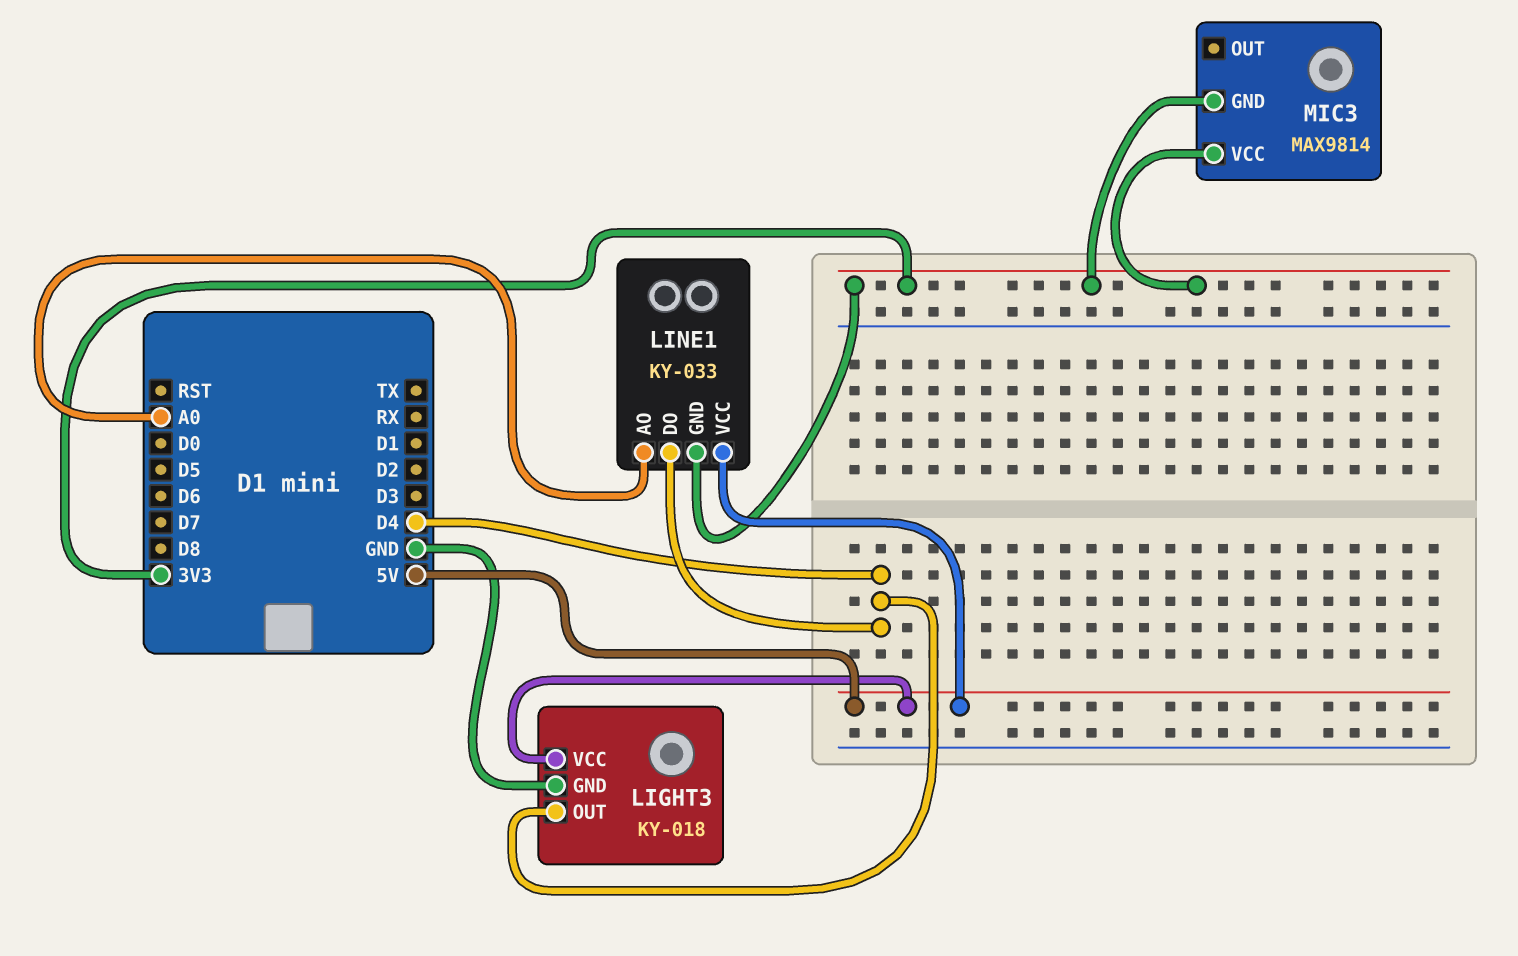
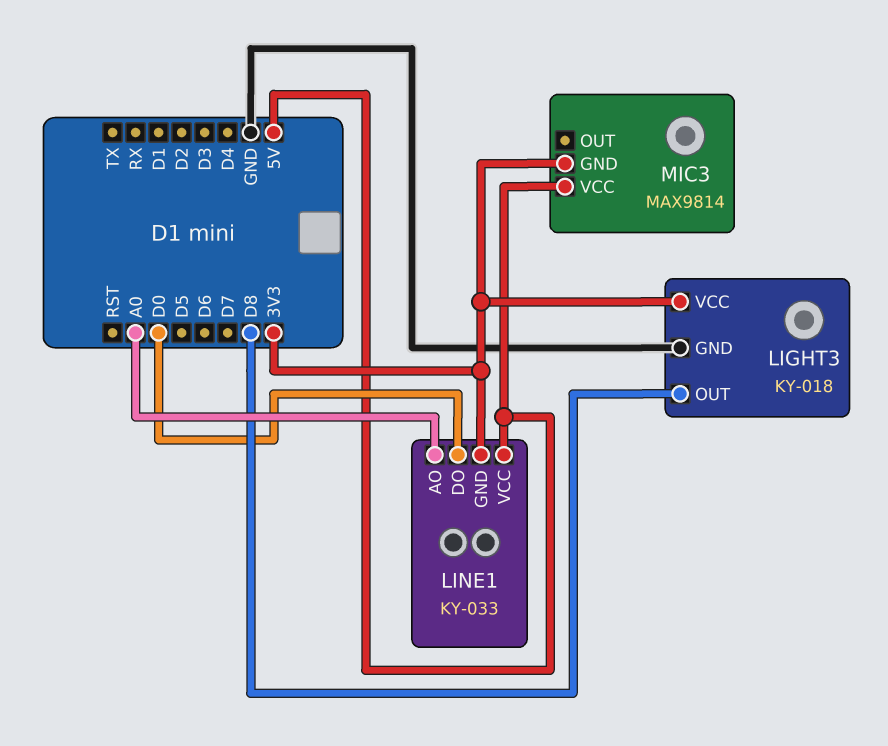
LIGHT3 pin OUT: D4 -> D8
LIGHT3 pin VCC: 5V -> 3V3
LINE1 pin DO: D4 -> D0
MIC3 pin VCC: 3V3 -> 5V

